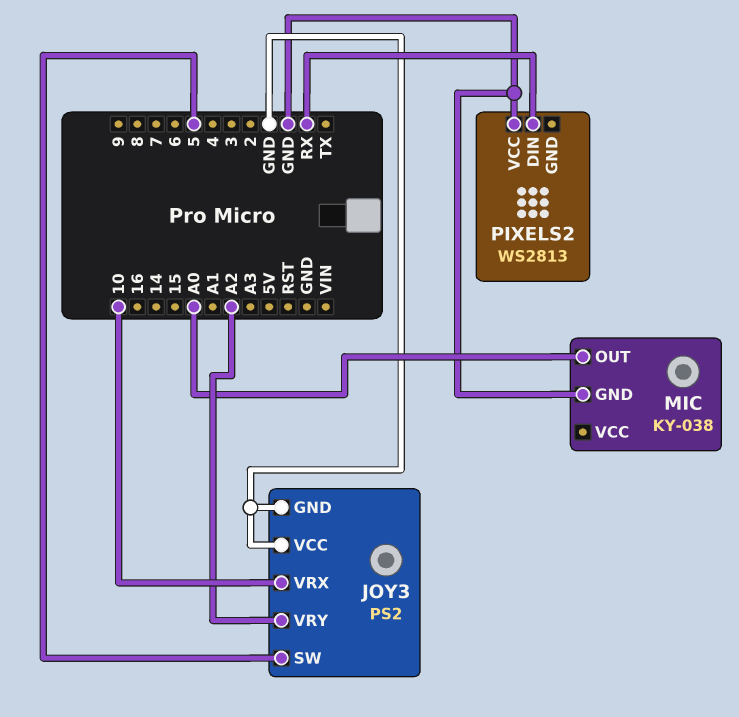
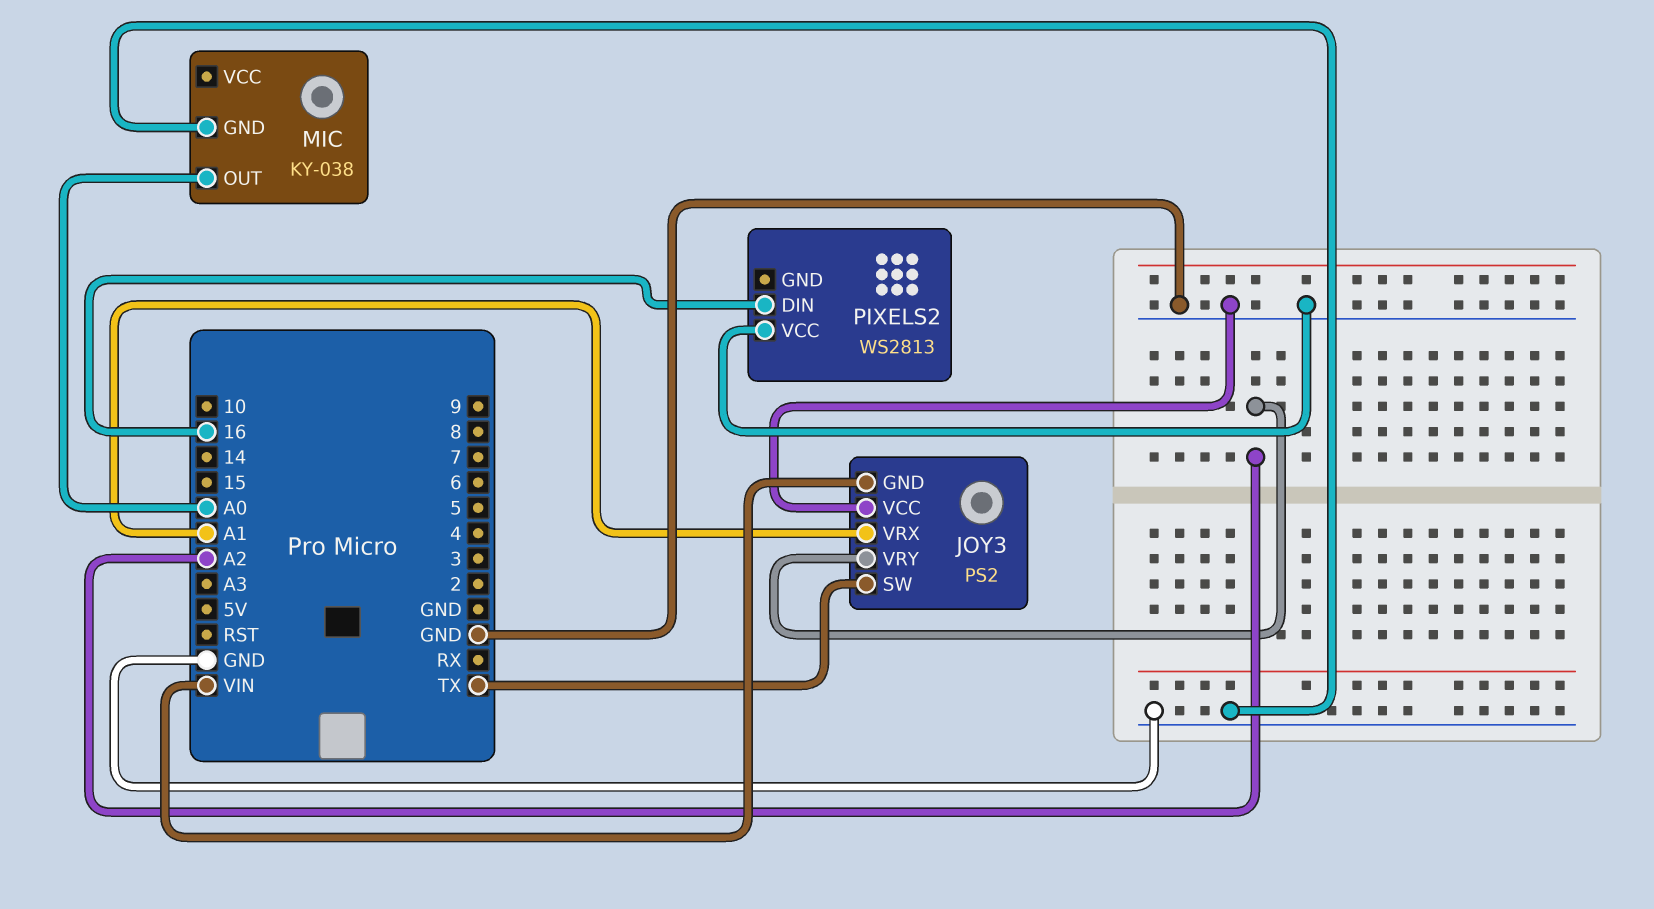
JOY3 pin GND: GND -> VIN
JOY3 pin SW: 5 -> TX
JOY3 pin VRX: 10 -> A1
PIXELS2 pin DIN: RX -> 16

